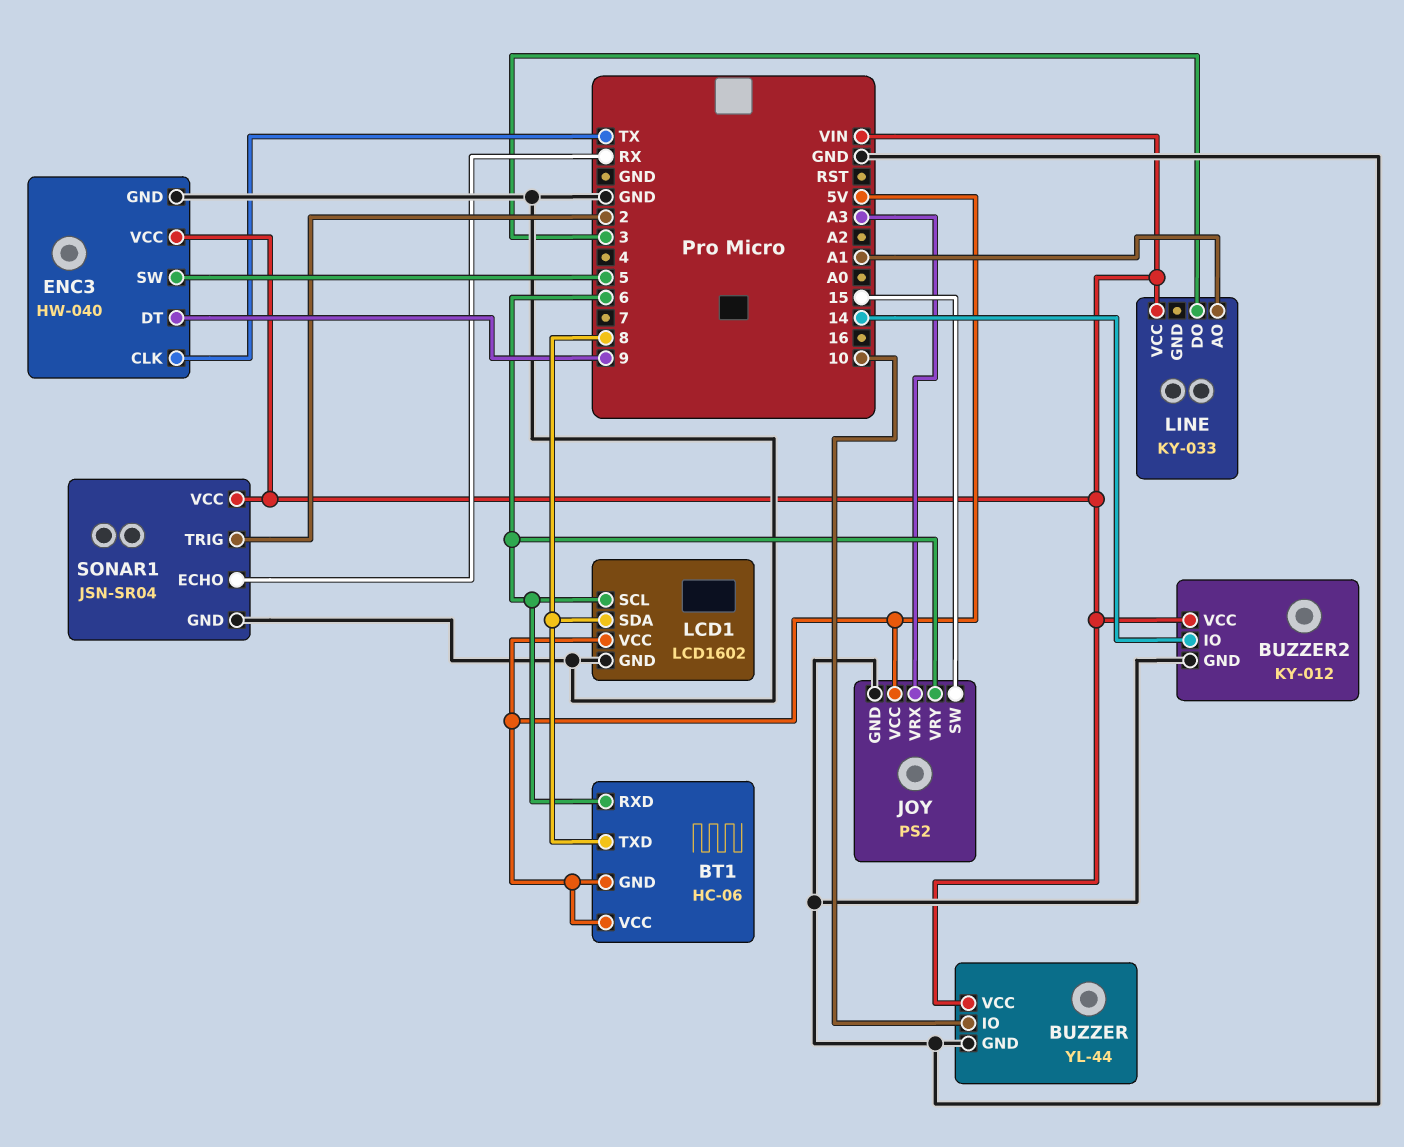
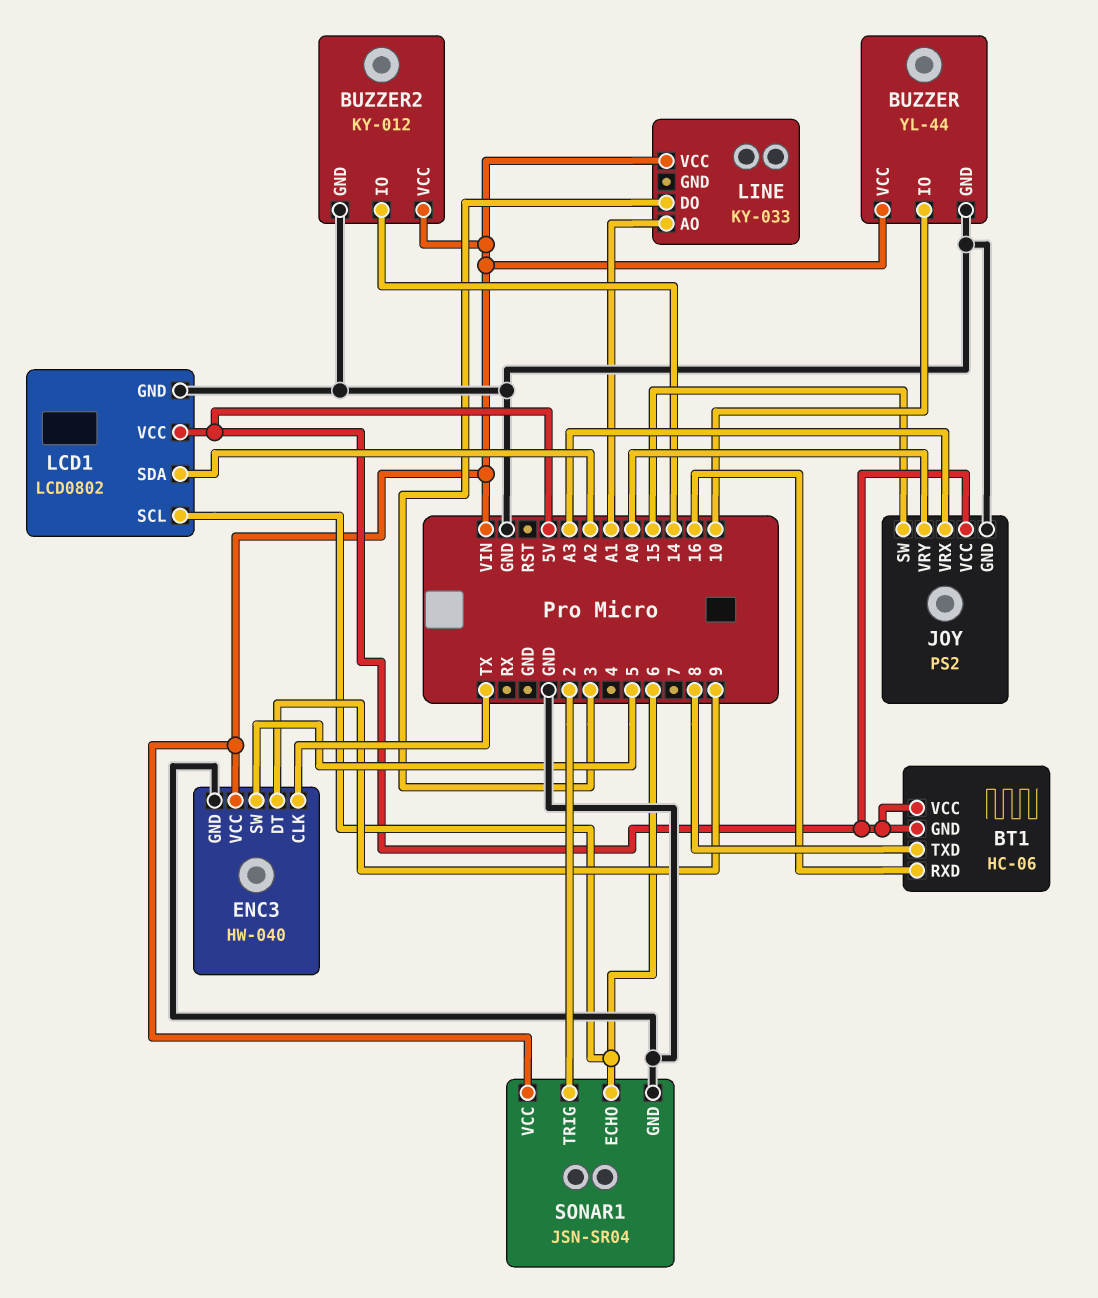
BT1 pin RXD: 6 -> 16
JOY pin VRY: 6 -> A0
LCD1: LCD1602 -> LCD0802
LCD1 pin SDA: 8 -> A2
SONAR1 pin ECHO: RX -> 6

